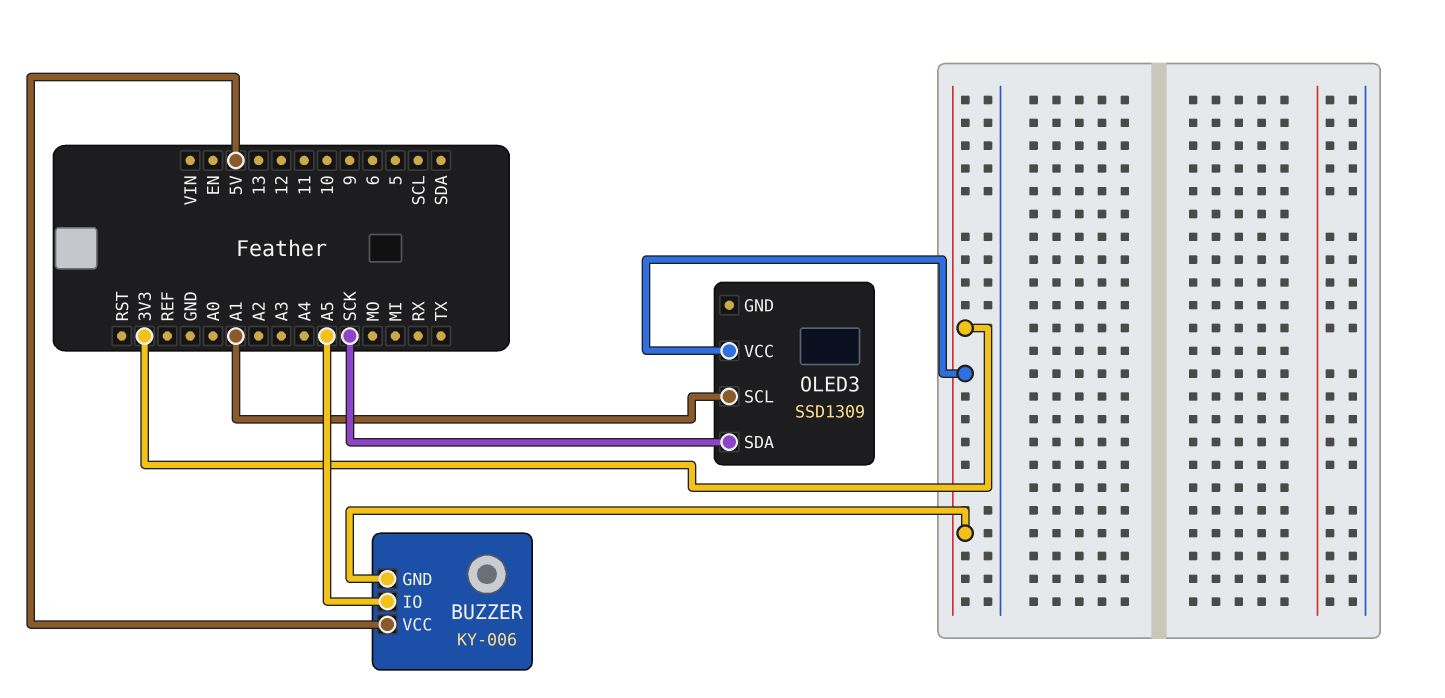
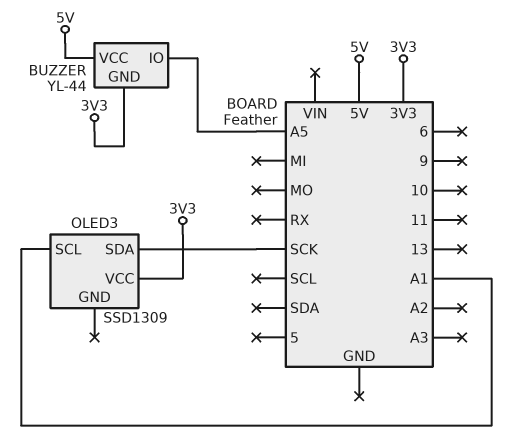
BUZZER: KY-006 -> YL-44

